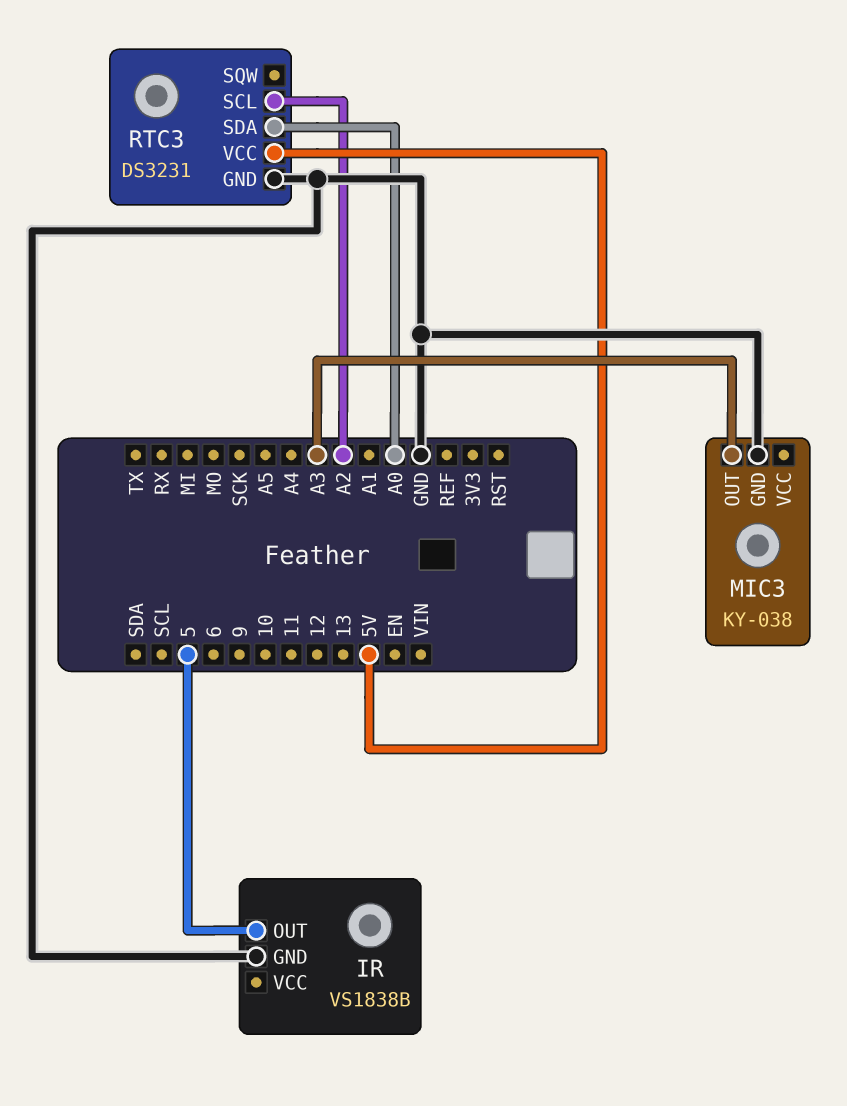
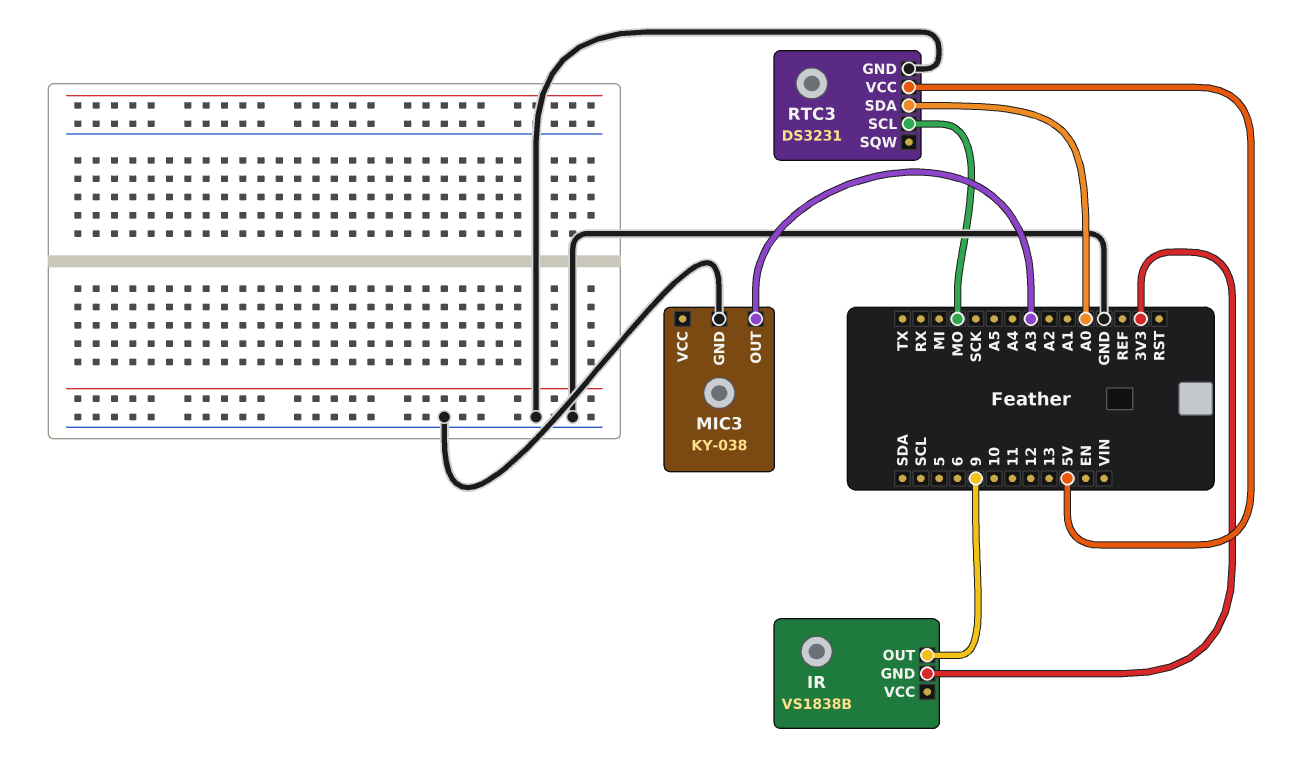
IR pin GND: GND -> 3V3
IR pin OUT: 5 -> 9
RTC3 pin SCL: A2 -> MO

